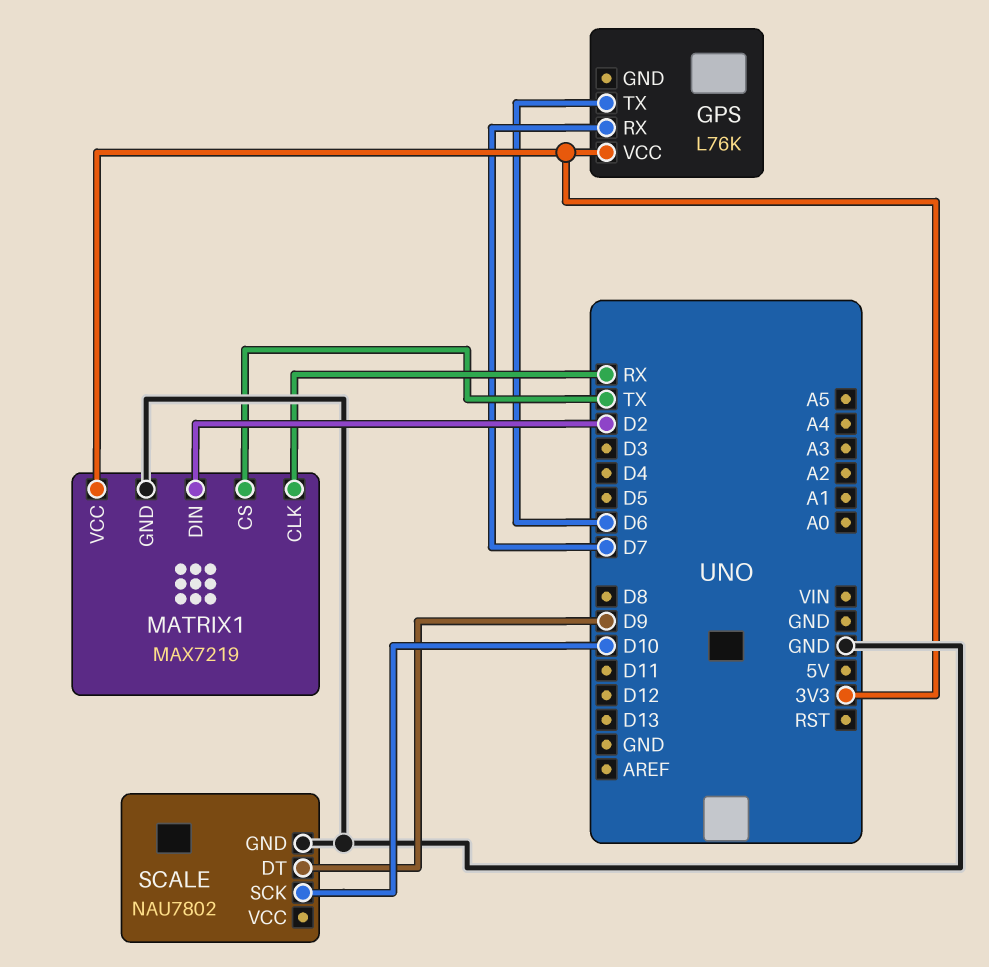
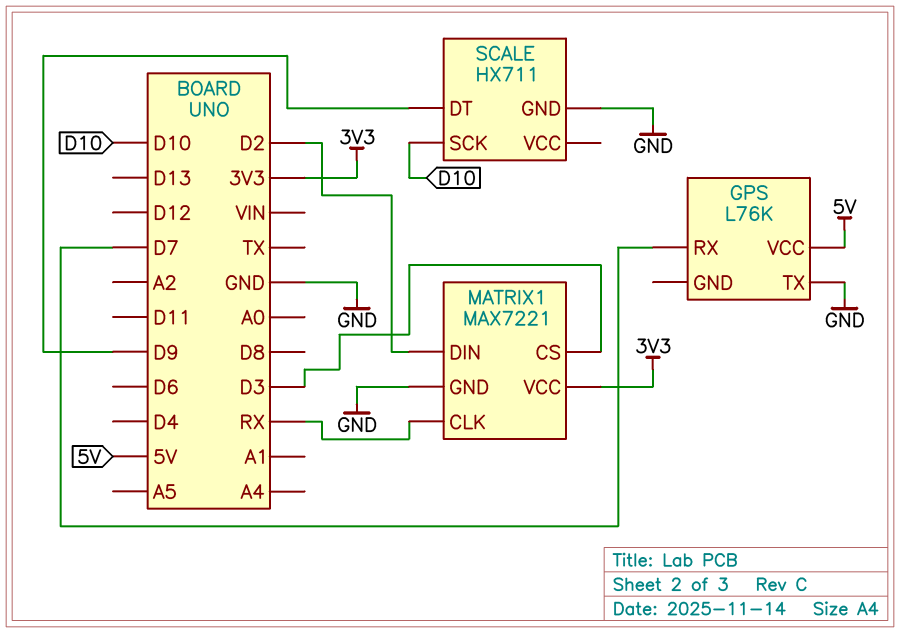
GPS pin TX: D6 -> GND
GPS pin VCC: 3V3 -> 5V
MATRIX1: MAX7219 -> MAX7221
MATRIX1 pin CS: TX -> D3
SCALE: NAU7802 -> HX711

